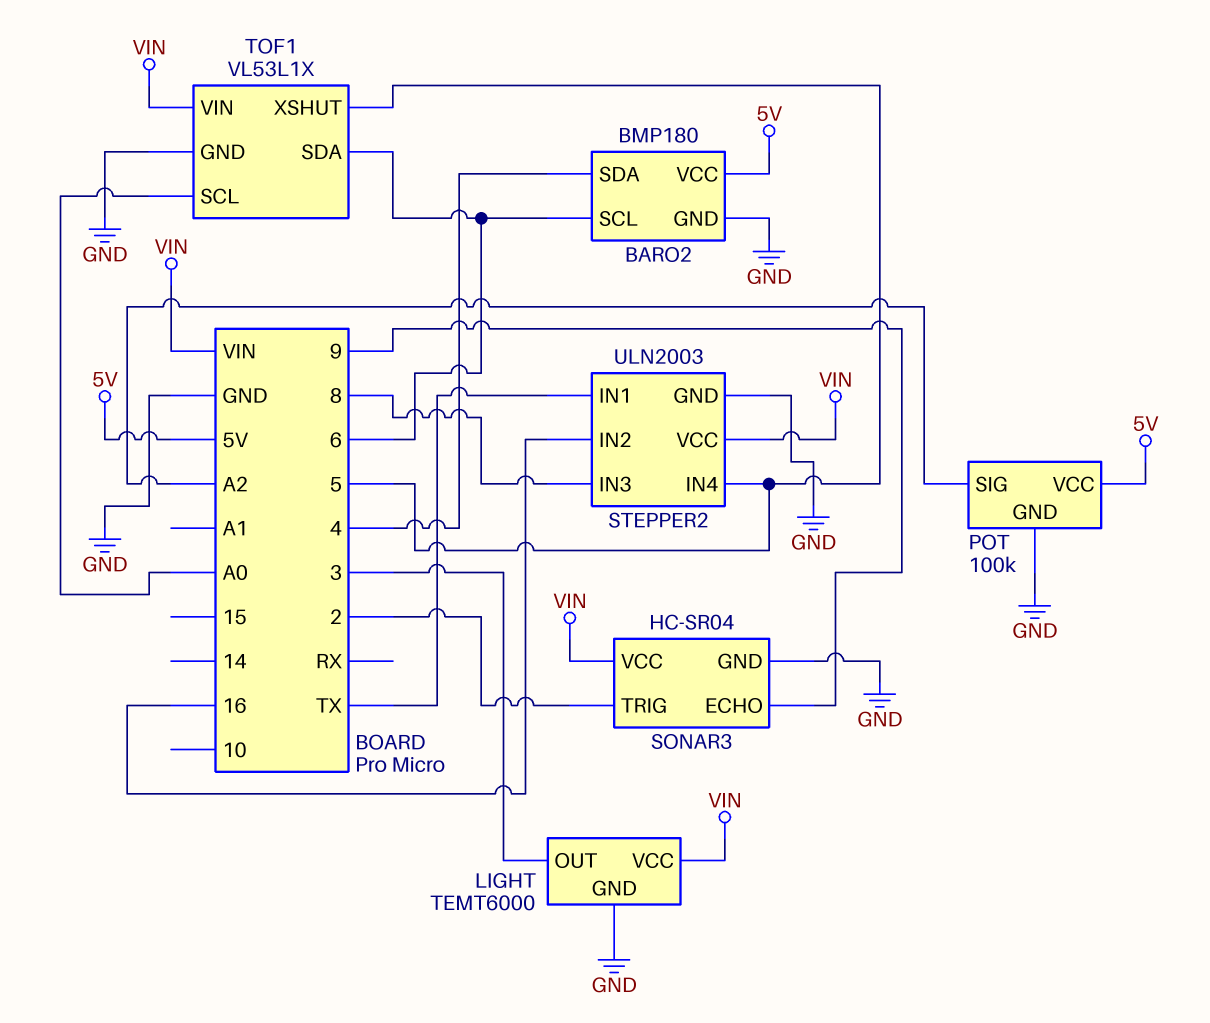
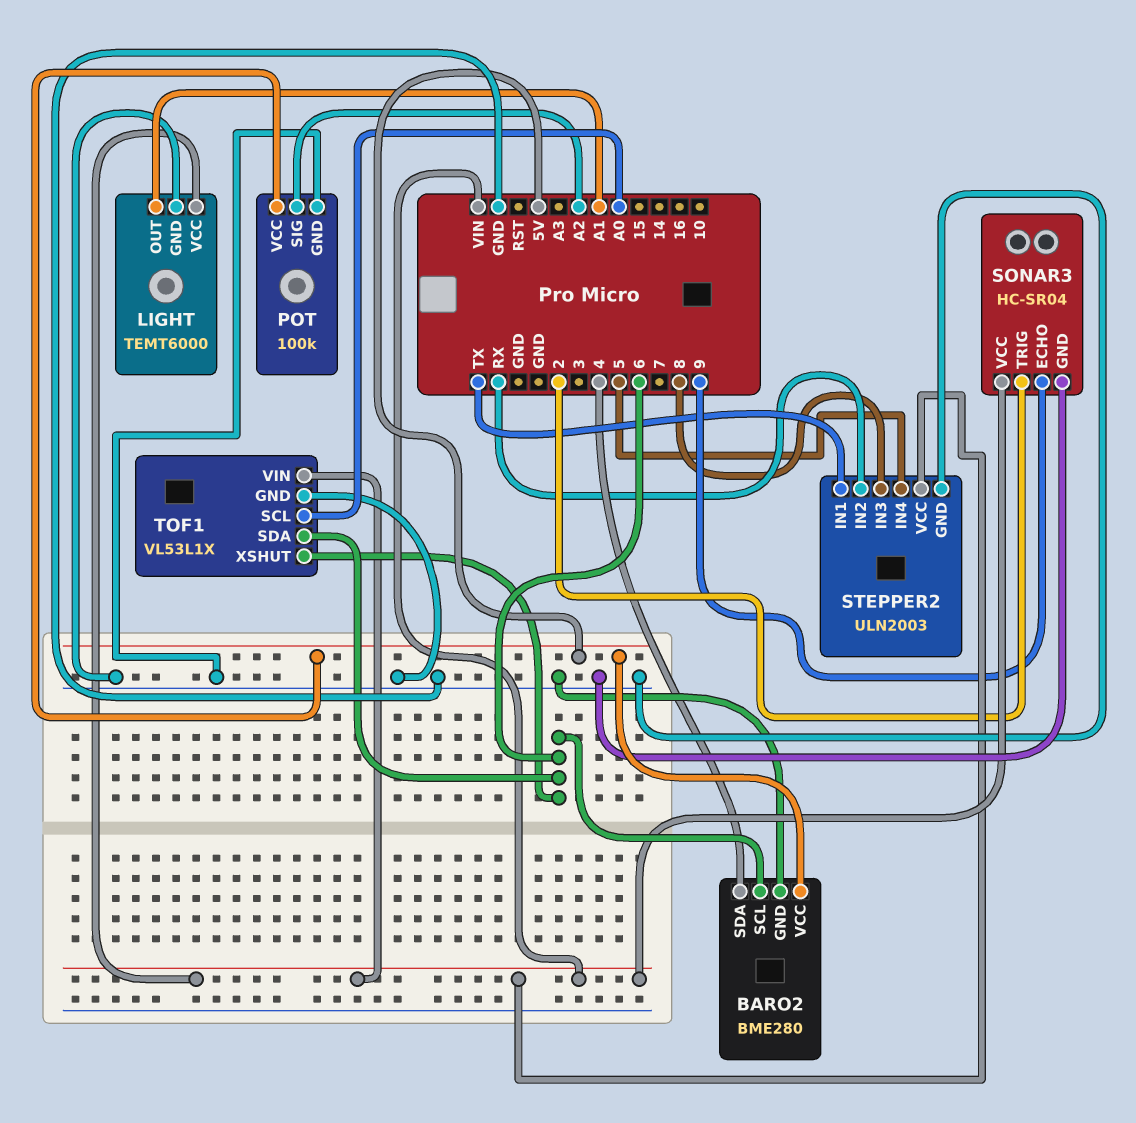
BARO2: BMP180 -> BME280
LIGHT pin OUT: 3 -> A1
STEPPER2 pin IN2: 16 -> RX
TOF1 pin XSHUT: 5 -> 6

